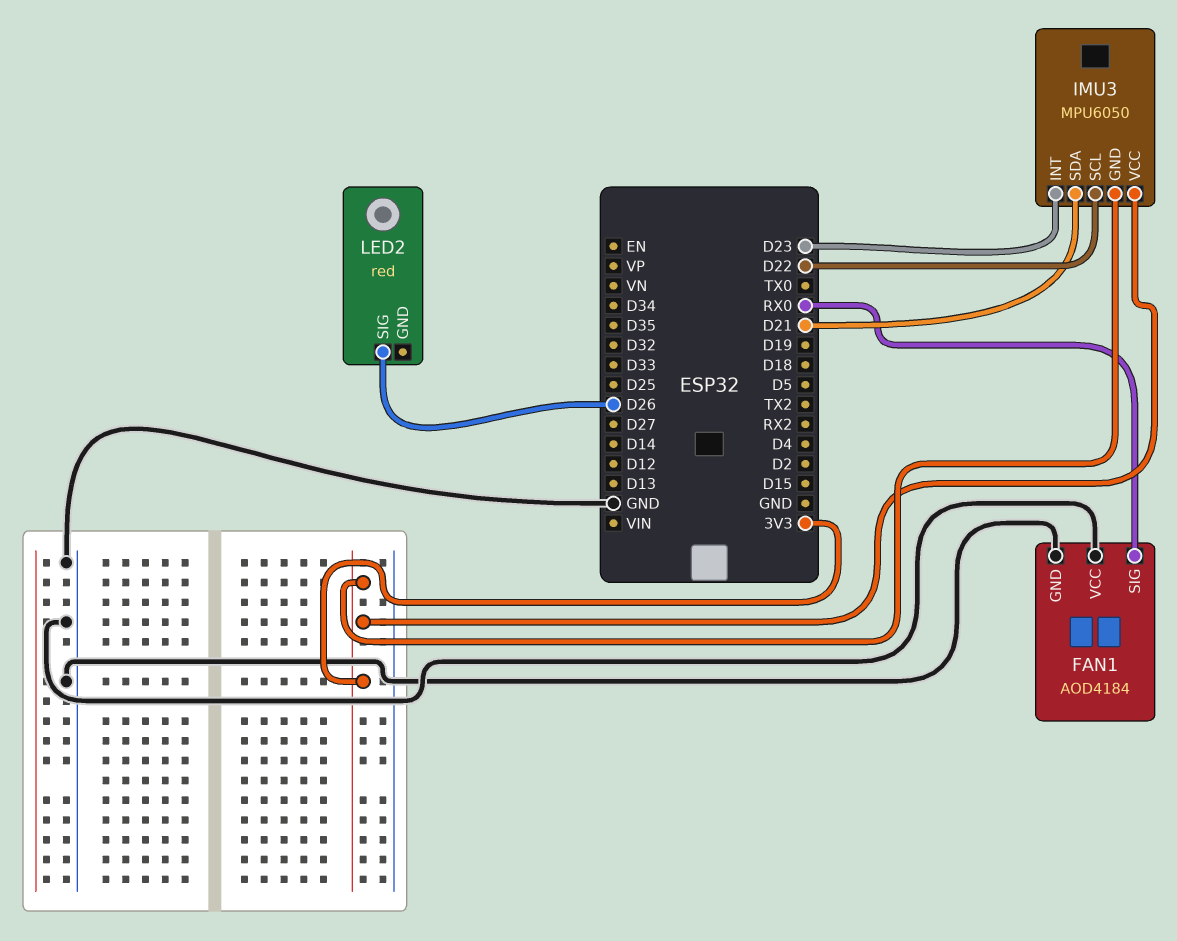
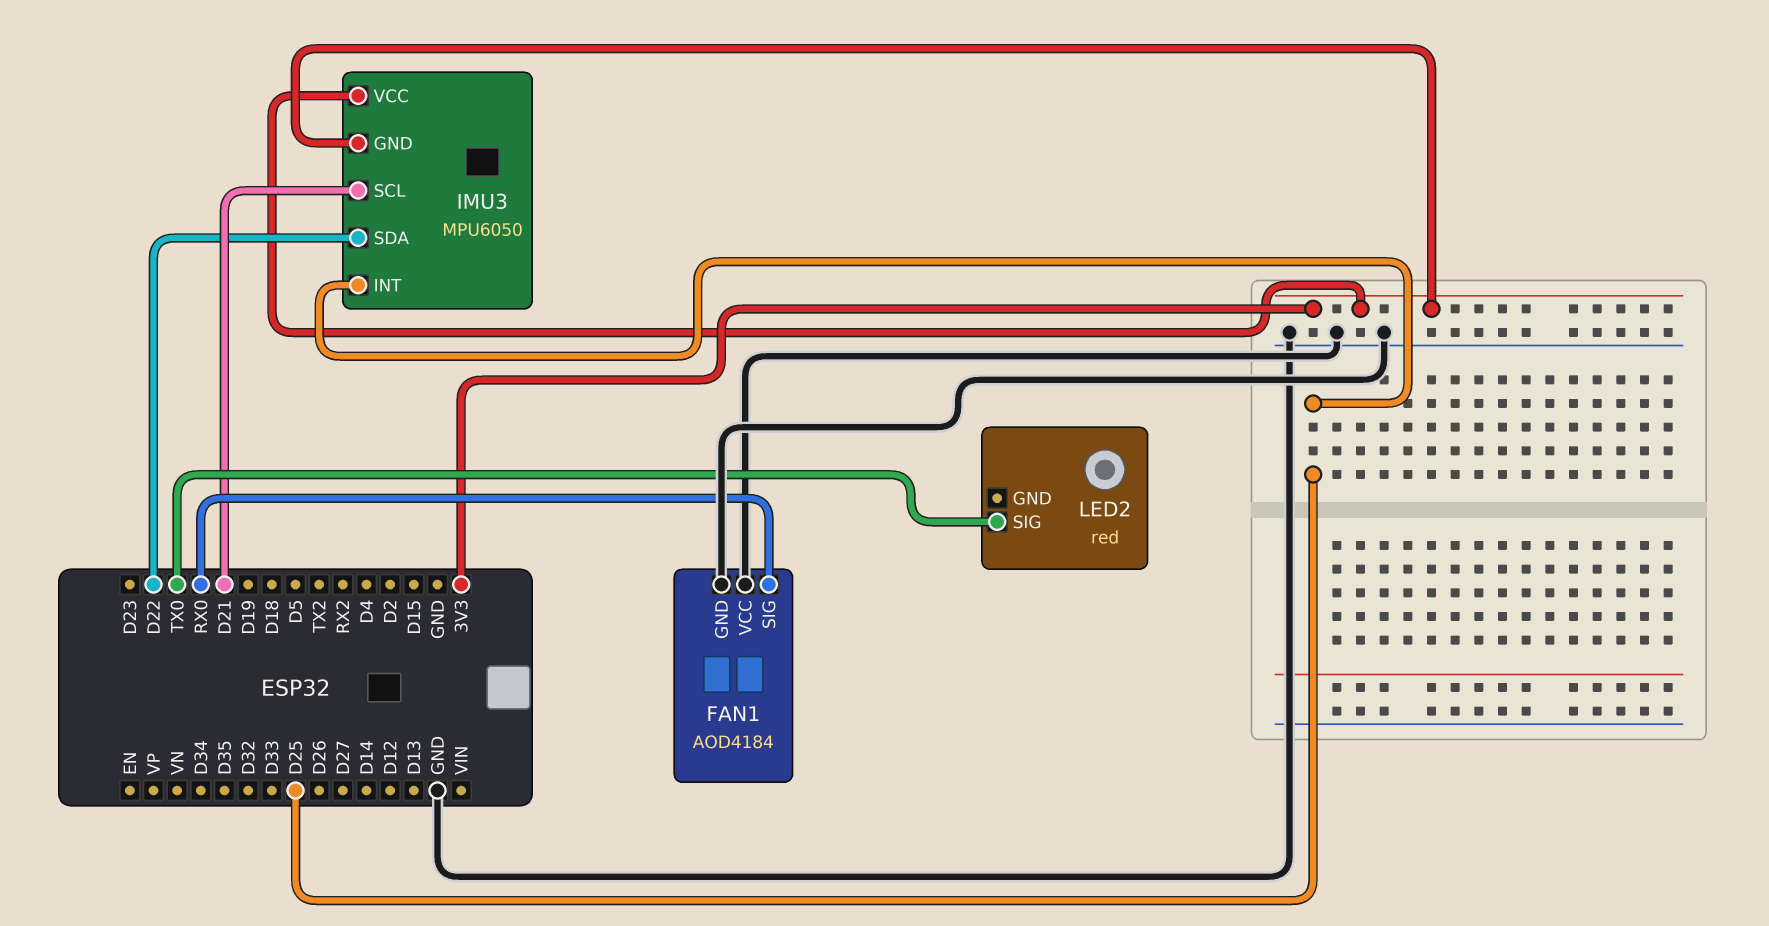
IMU3 pin INT: D23 -> D25
IMU3 pin SCL: D22 -> D21
IMU3 pin SDA: D21 -> D22
LED2 pin SIG: D26 -> TX0

